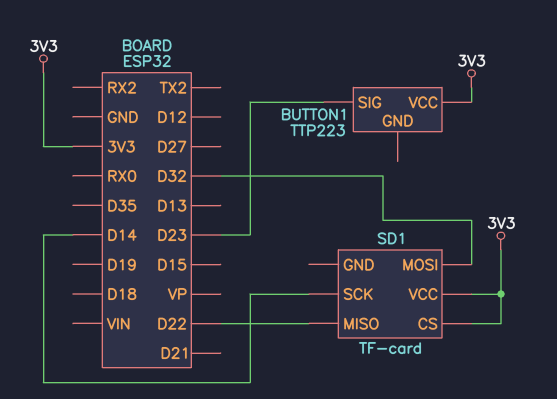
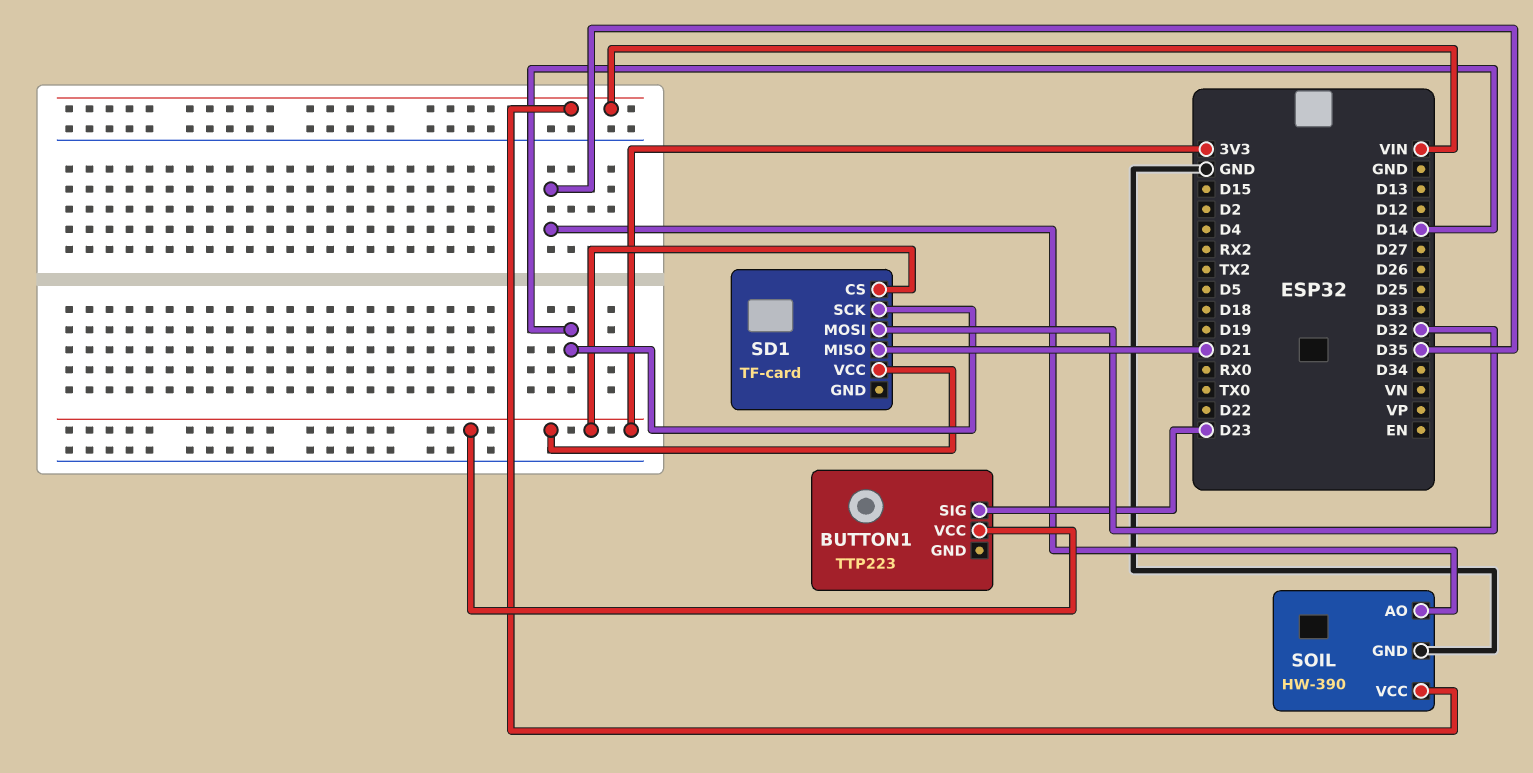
SD1 pin MISO: D22 -> D21
SOIL: none -> HW-390
SOIL pin AO: none -> D35
SOIL pin GND: none -> GND
SOIL pin VCC: none -> VIN

